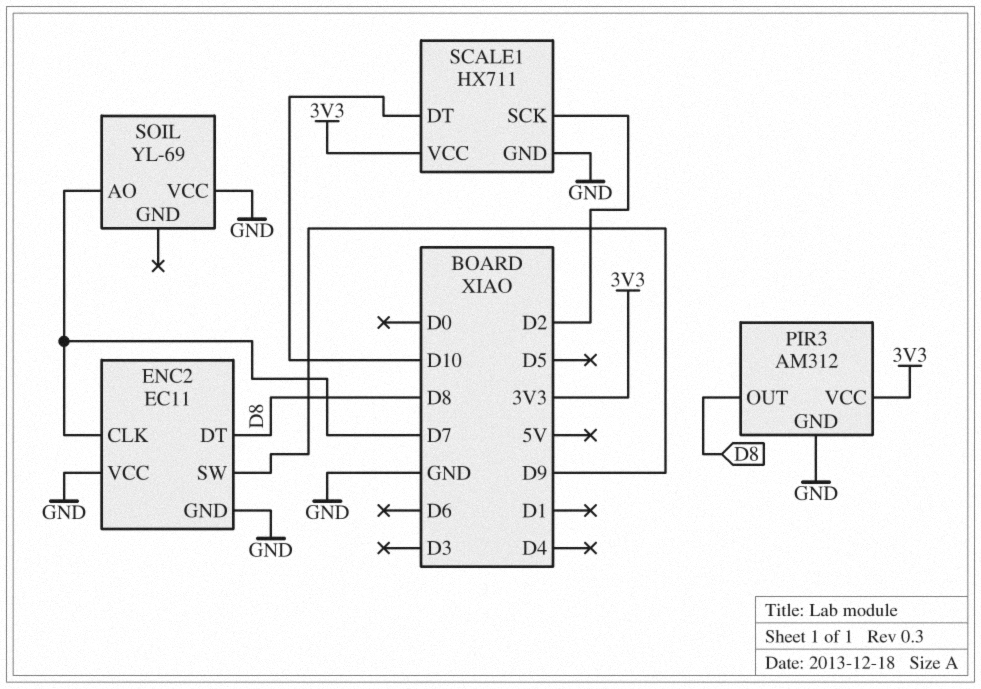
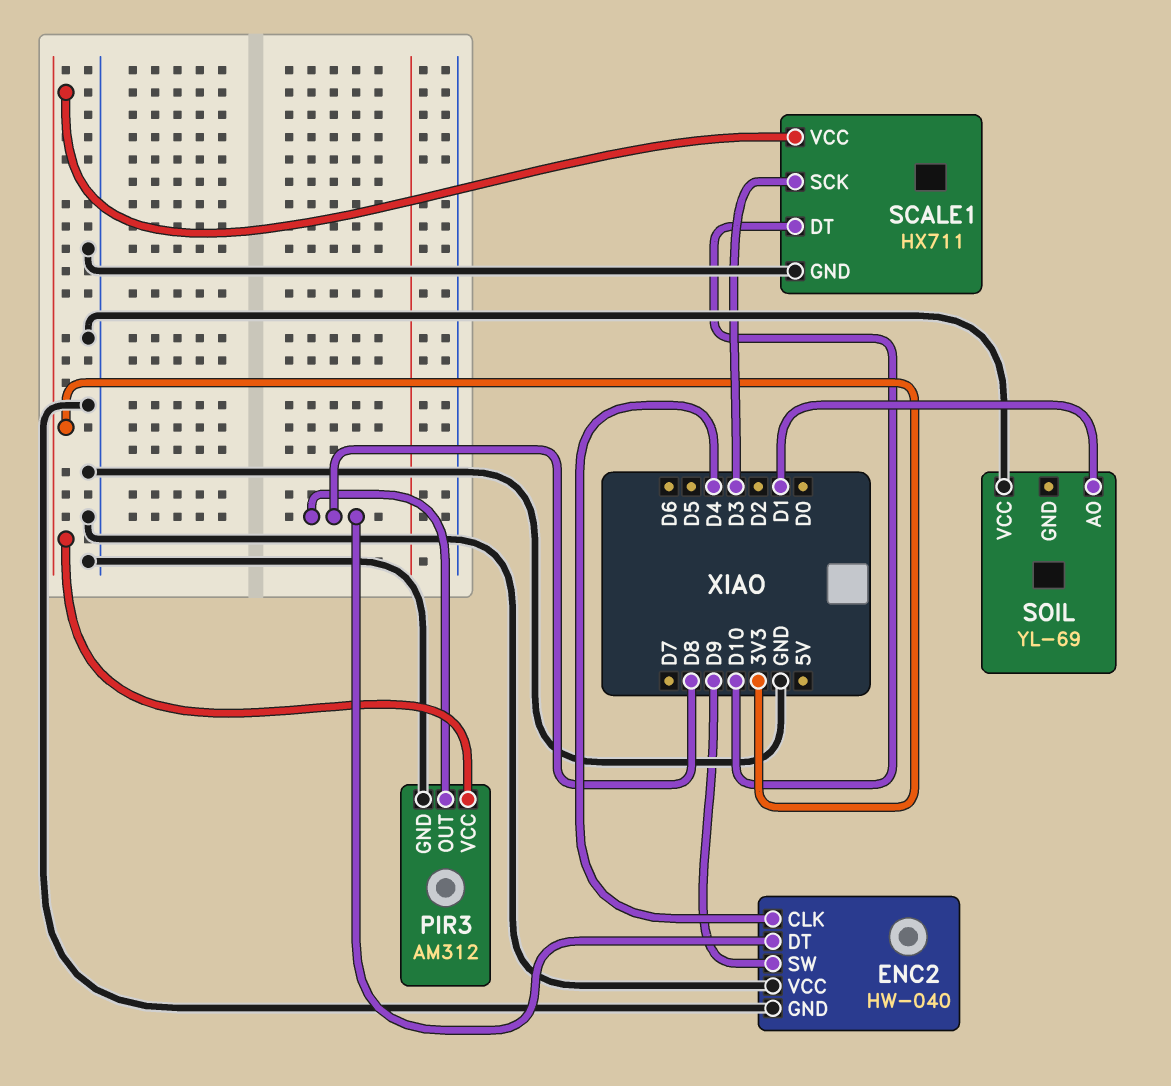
ENC2: EC11 -> HW-040
ENC2 pin CLK: D7 -> D4
SCALE1 pin SCK: D2 -> D3
SOIL pin AO: D7 -> D1

